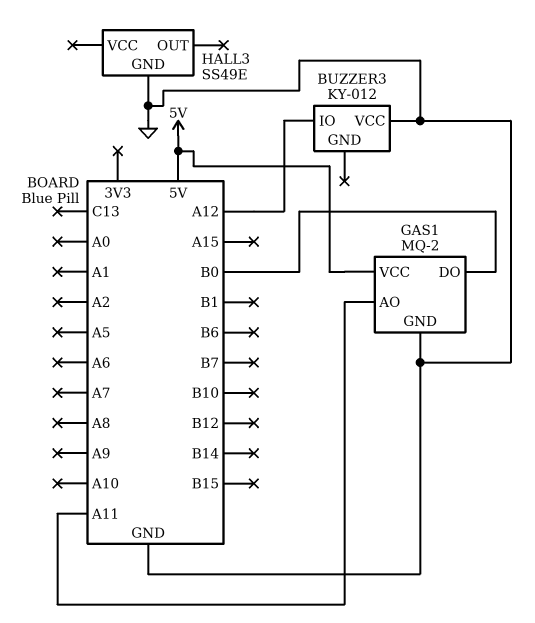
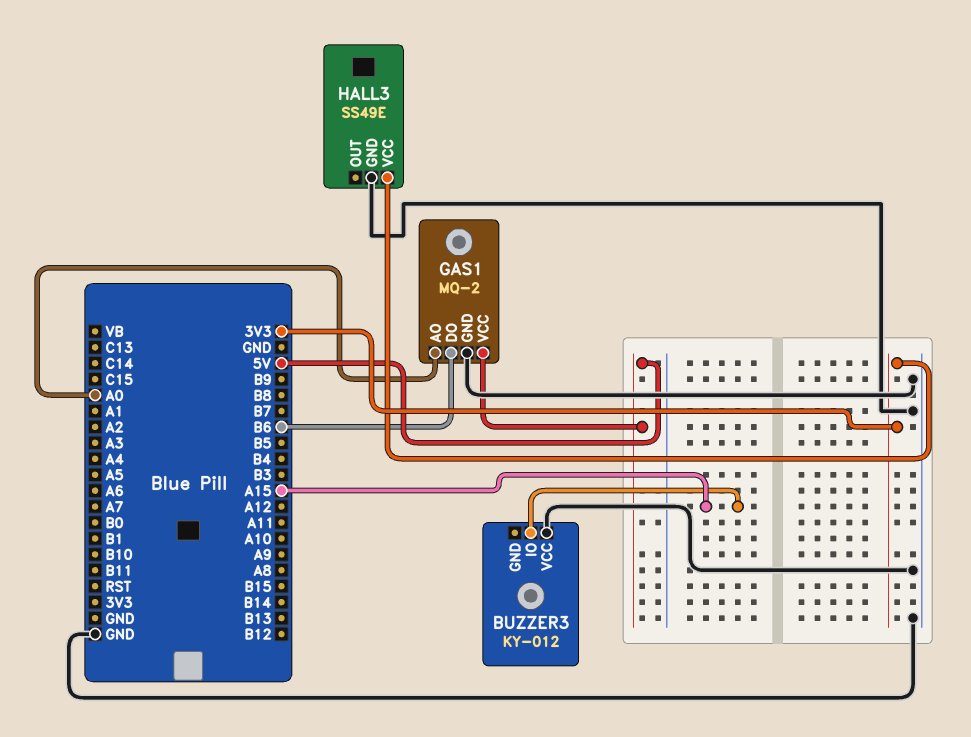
BUZZER3 pin IO: A12 -> A15
GAS1 pin AO: A11 -> A0
GAS1 pin DO: B0 -> B6
HALL3 pin VCC: none -> 3V3

